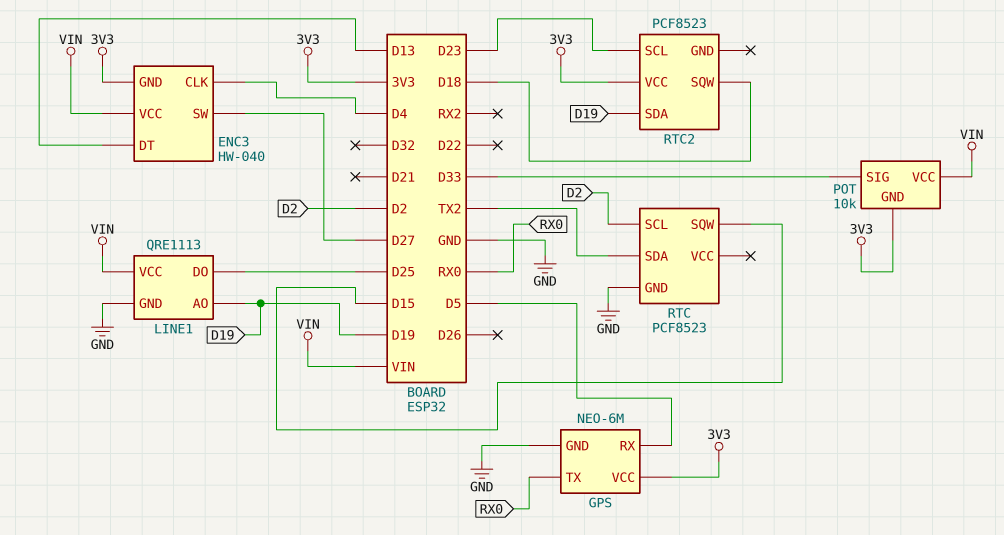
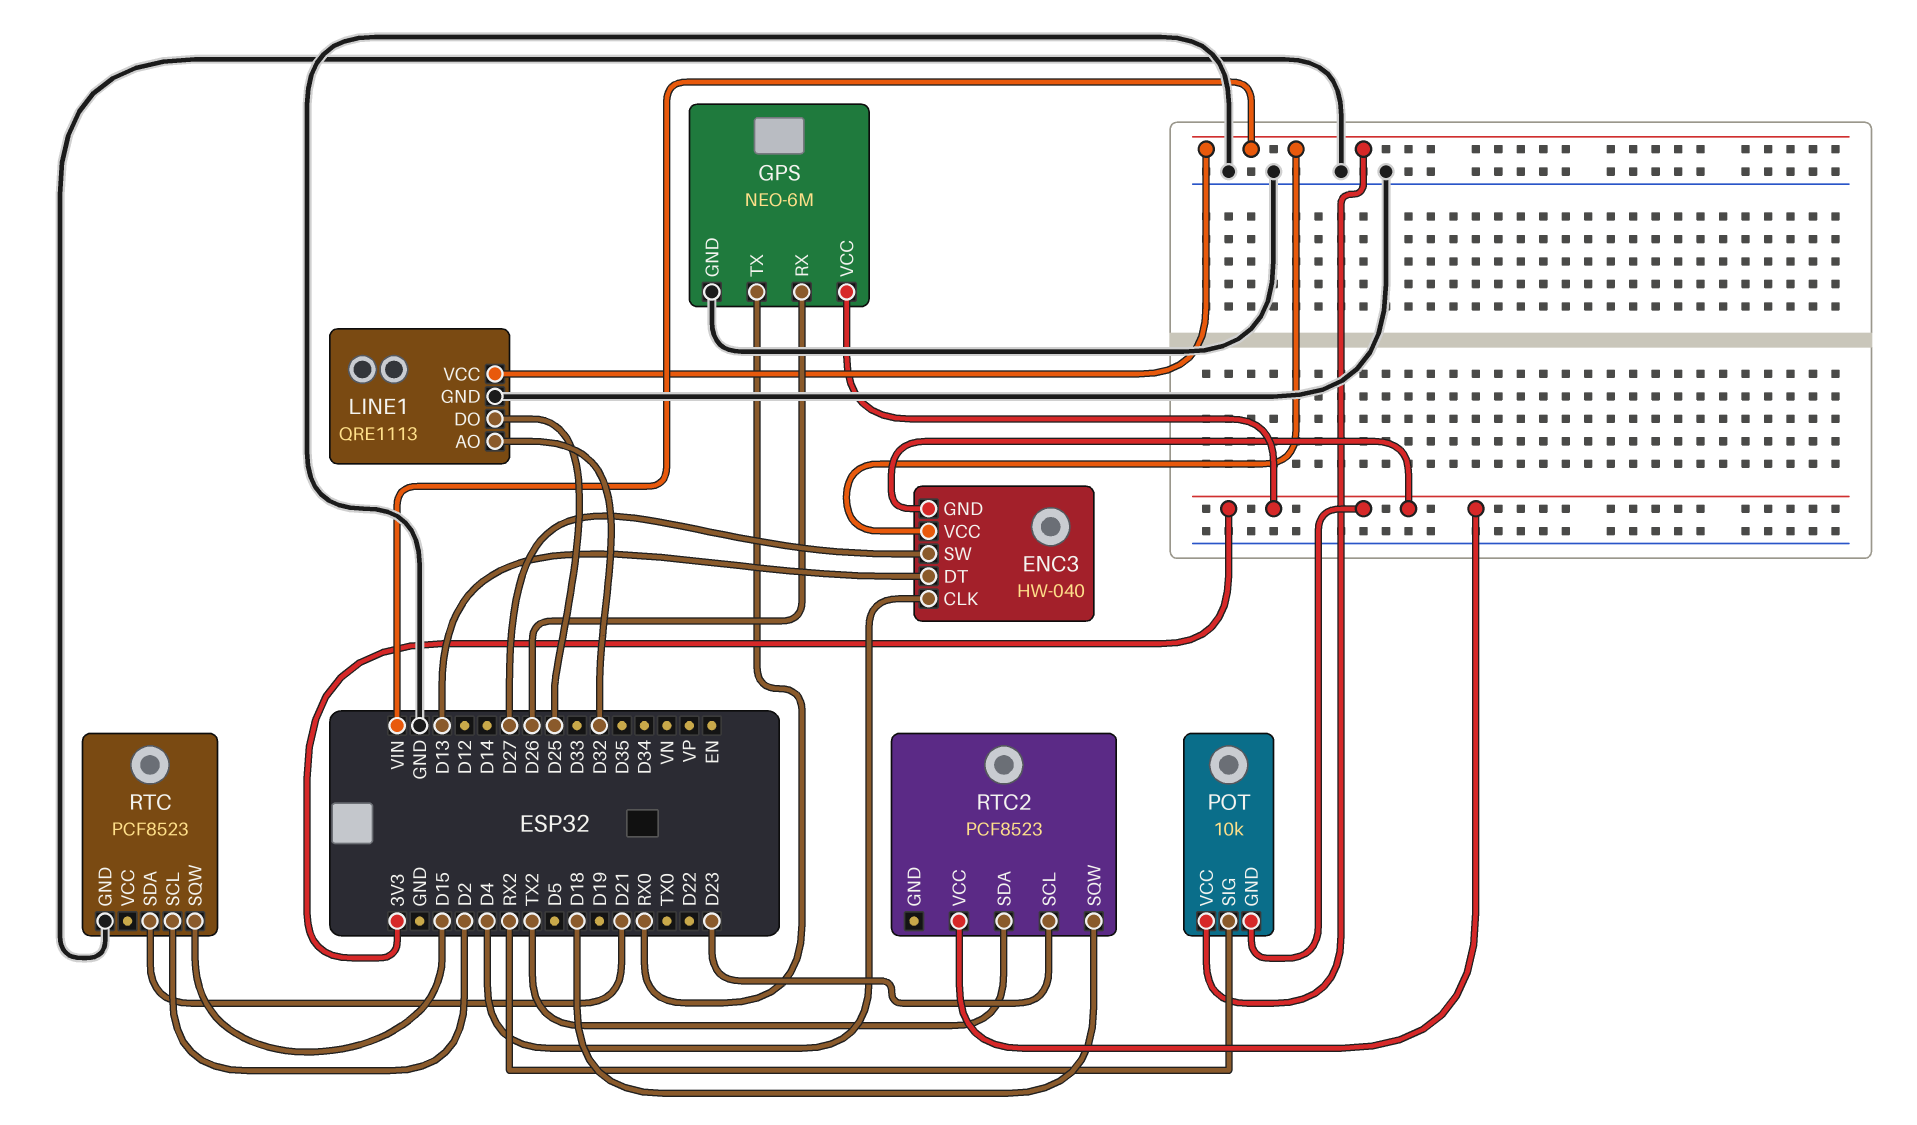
GPS pin RX: D5 -> D26
LINE1 pin AO: D19 -> D32
POT pin SIG: D33 -> RX2
RTC pin SDA: TX2 -> D21
RTC2 pin SDA: D19 -> TX2

